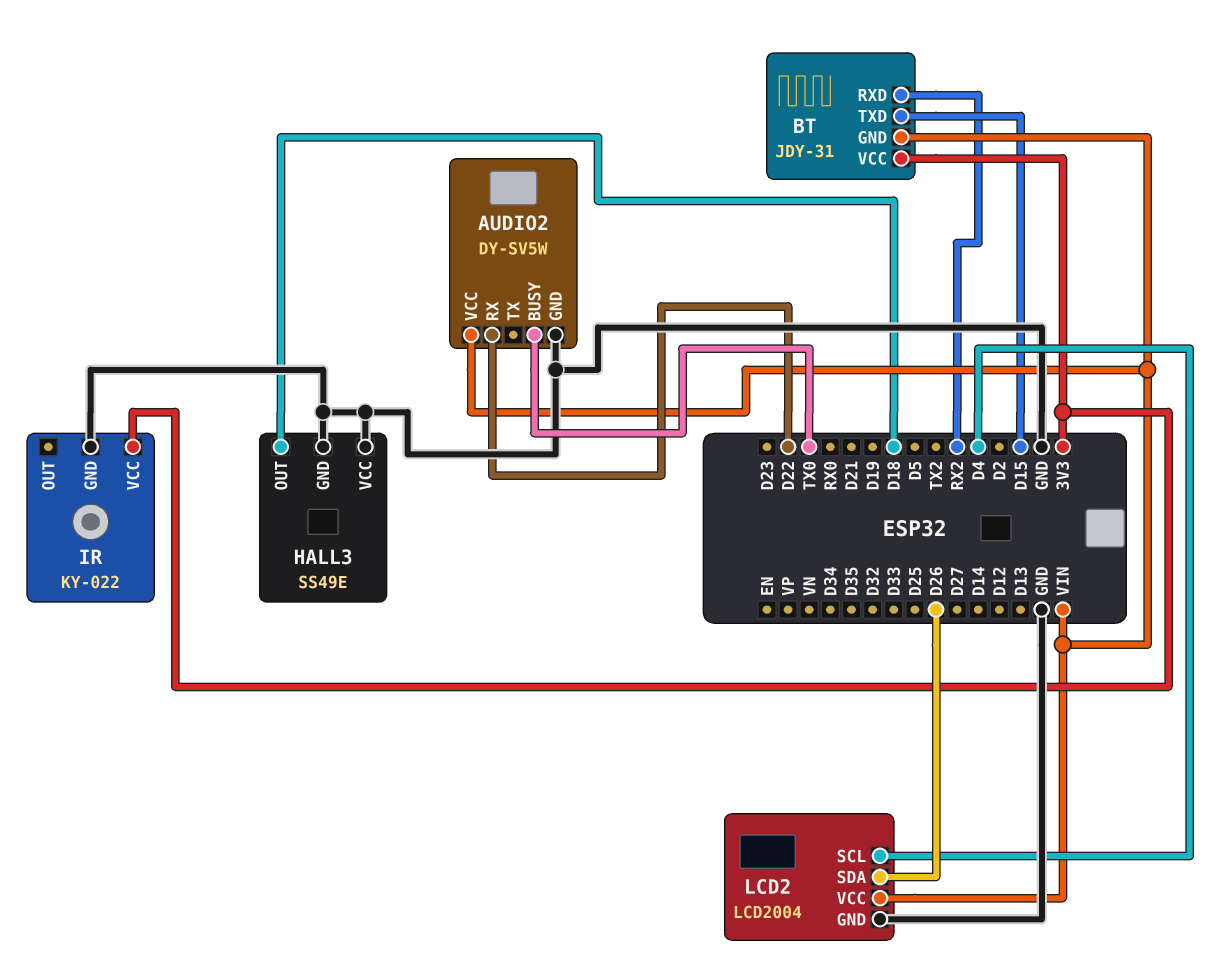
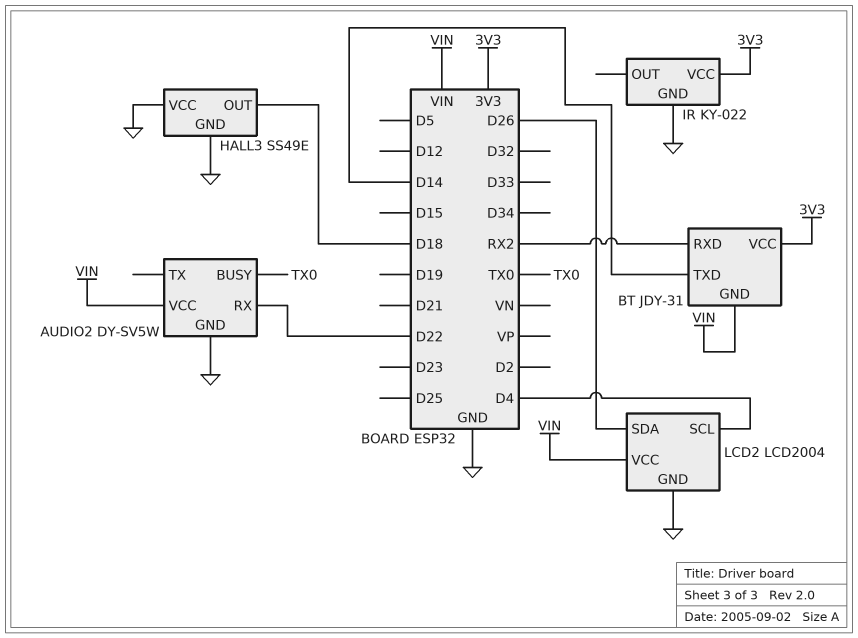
BT pin TXD: D15 -> D14

